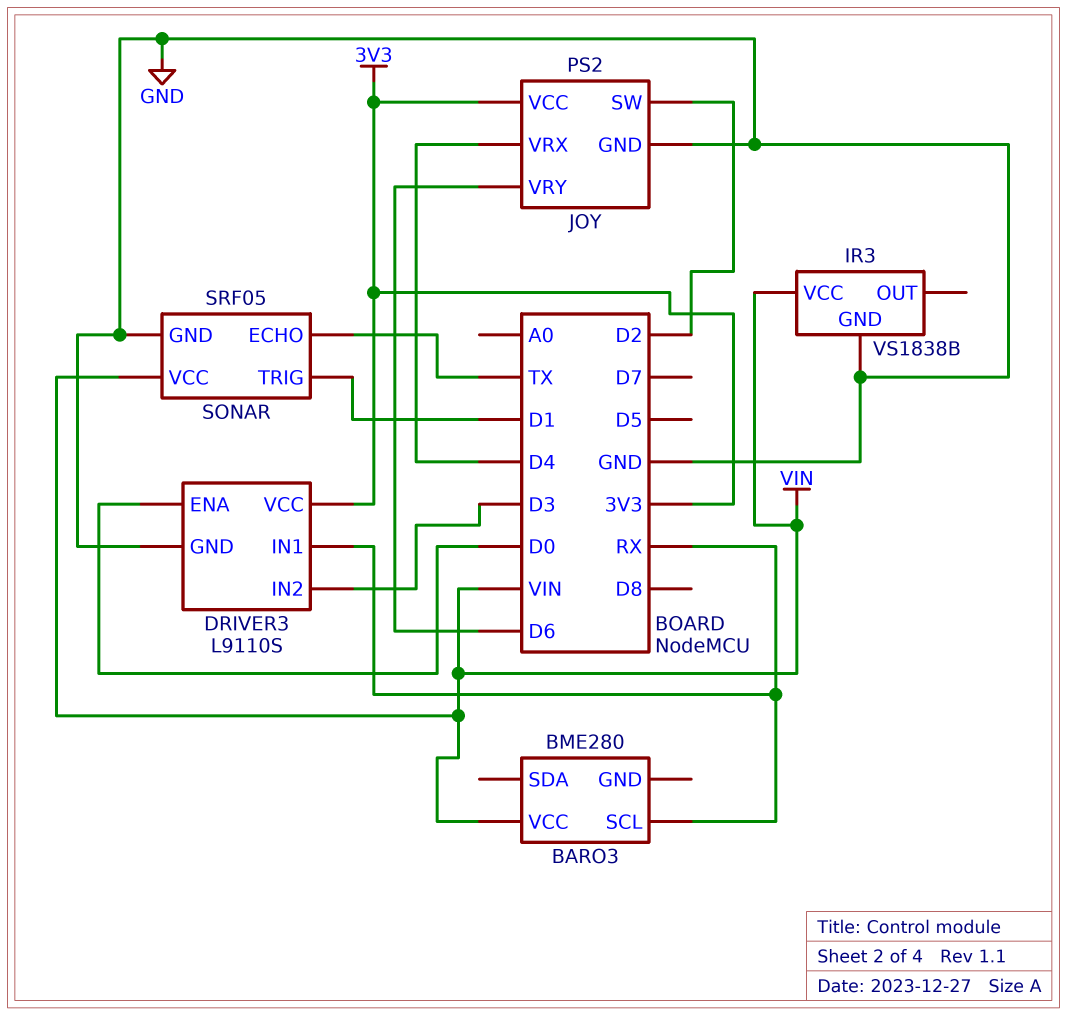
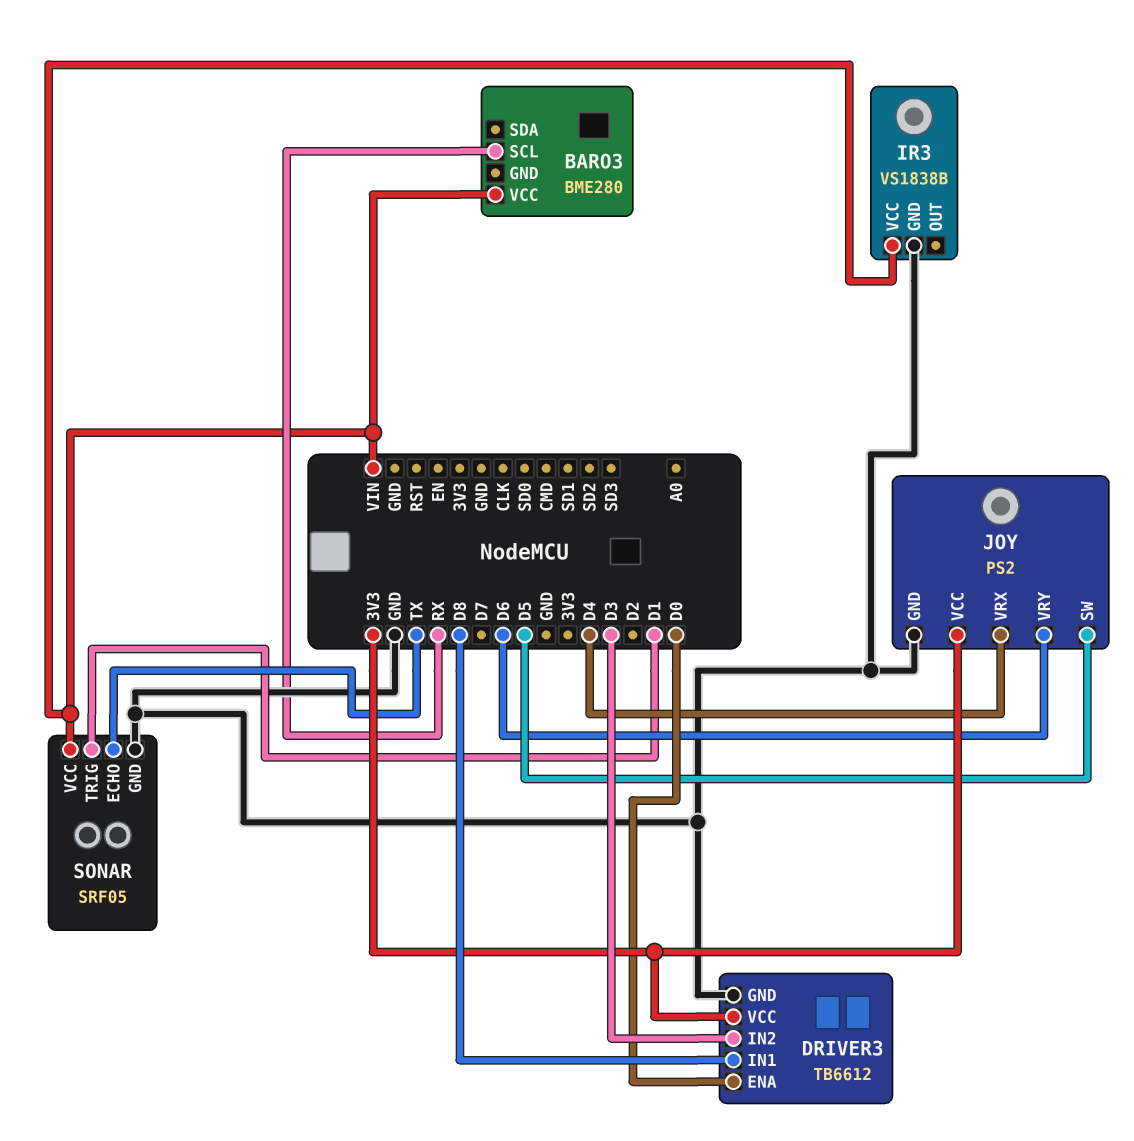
DRIVER3: L9110S -> TB6612
DRIVER3 pin IN1: RX -> D8
JOY pin SW: D2 -> D5

